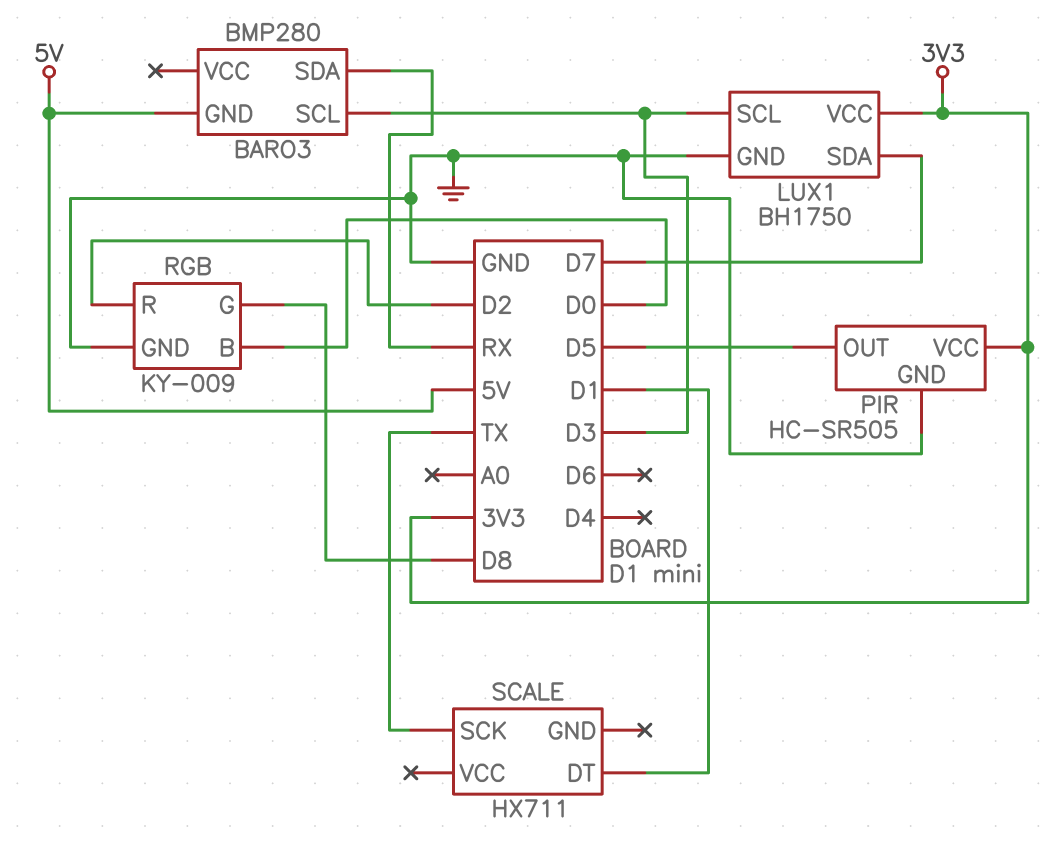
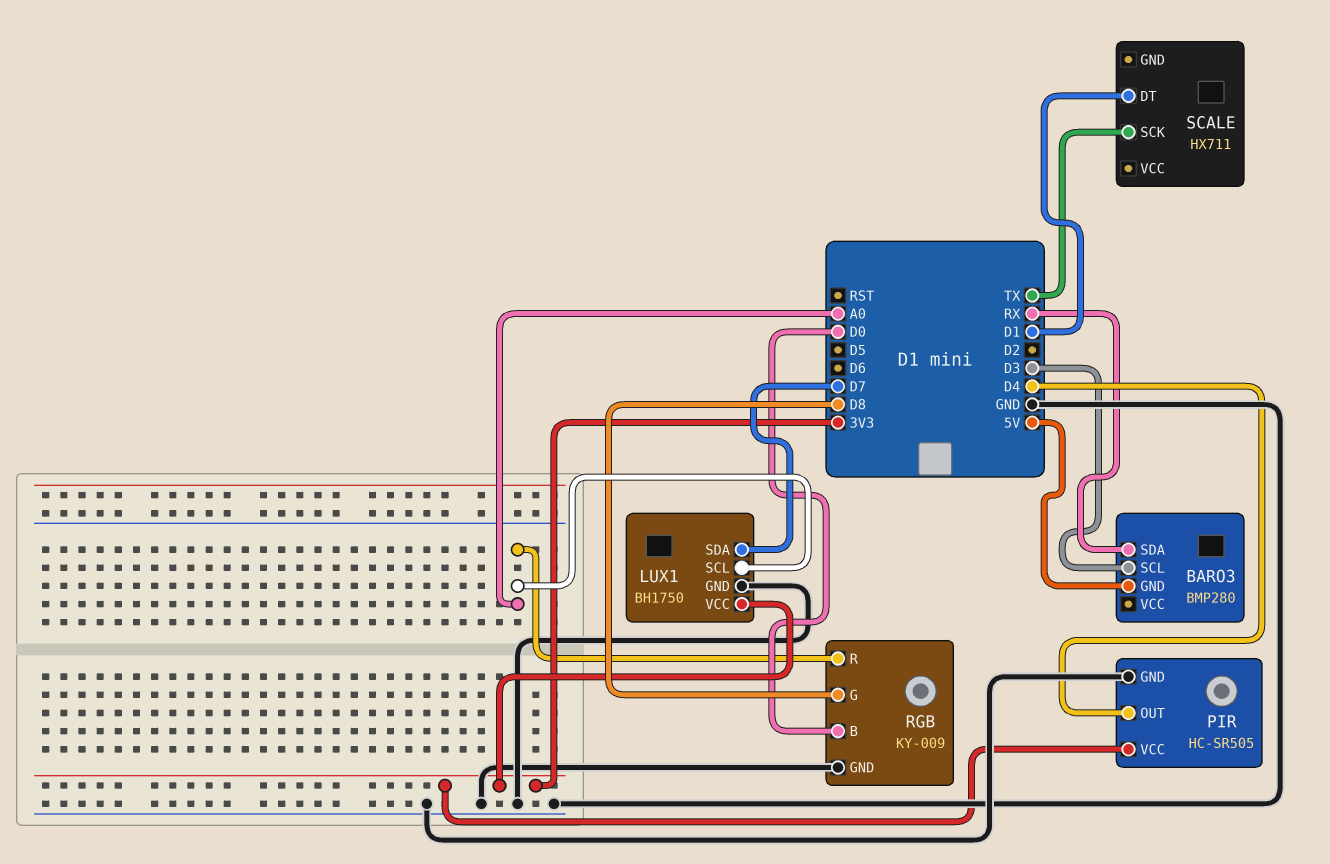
LUX1 pin SCL: D3 -> A0
PIR pin OUT: D5 -> D4
RGB pin R: D2 -> A0

